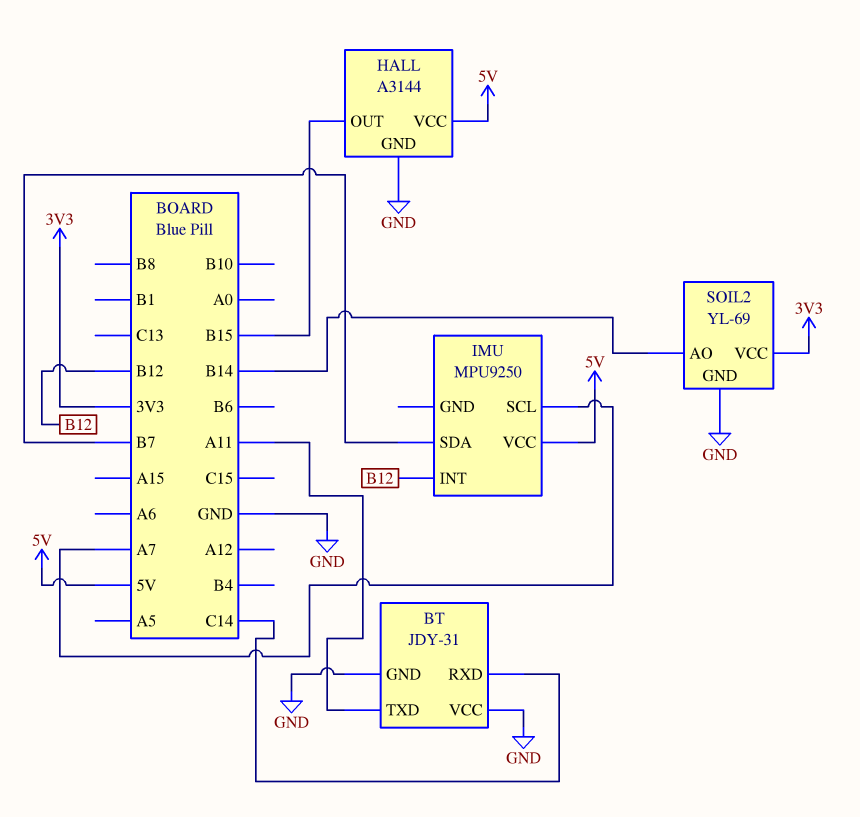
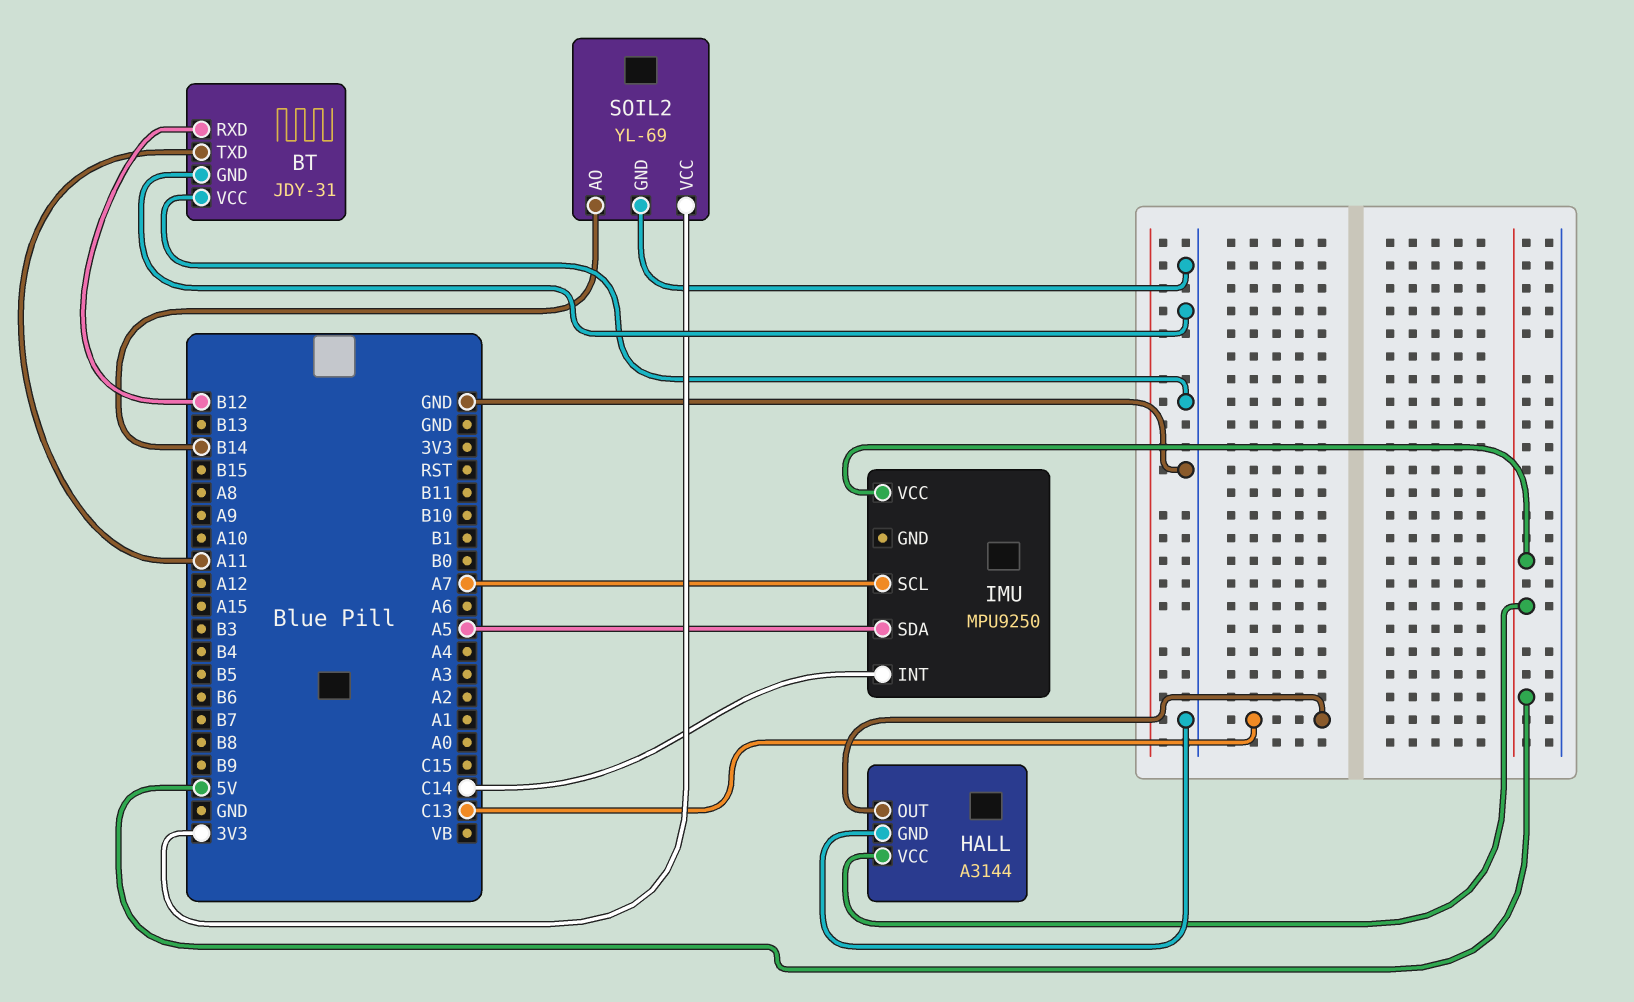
BT pin RXD: C14 -> B12
HALL pin OUT: B15 -> C13
IMU pin INT: B12 -> C14
IMU pin SDA: B7 -> A5

